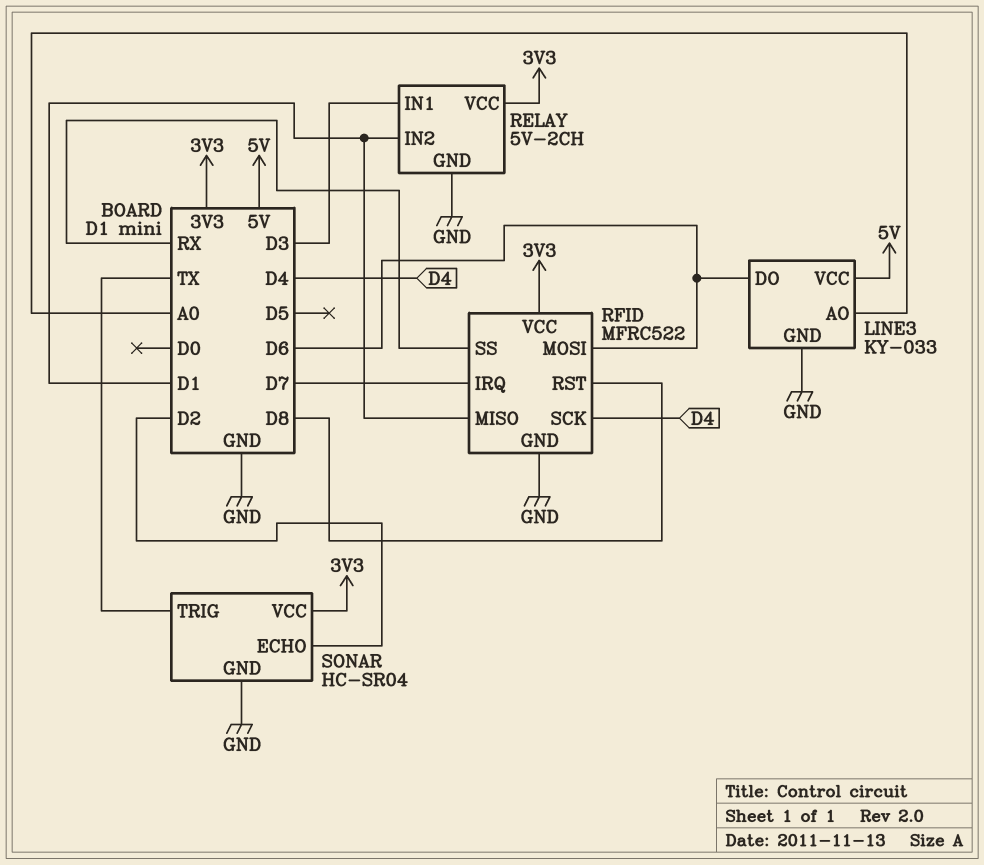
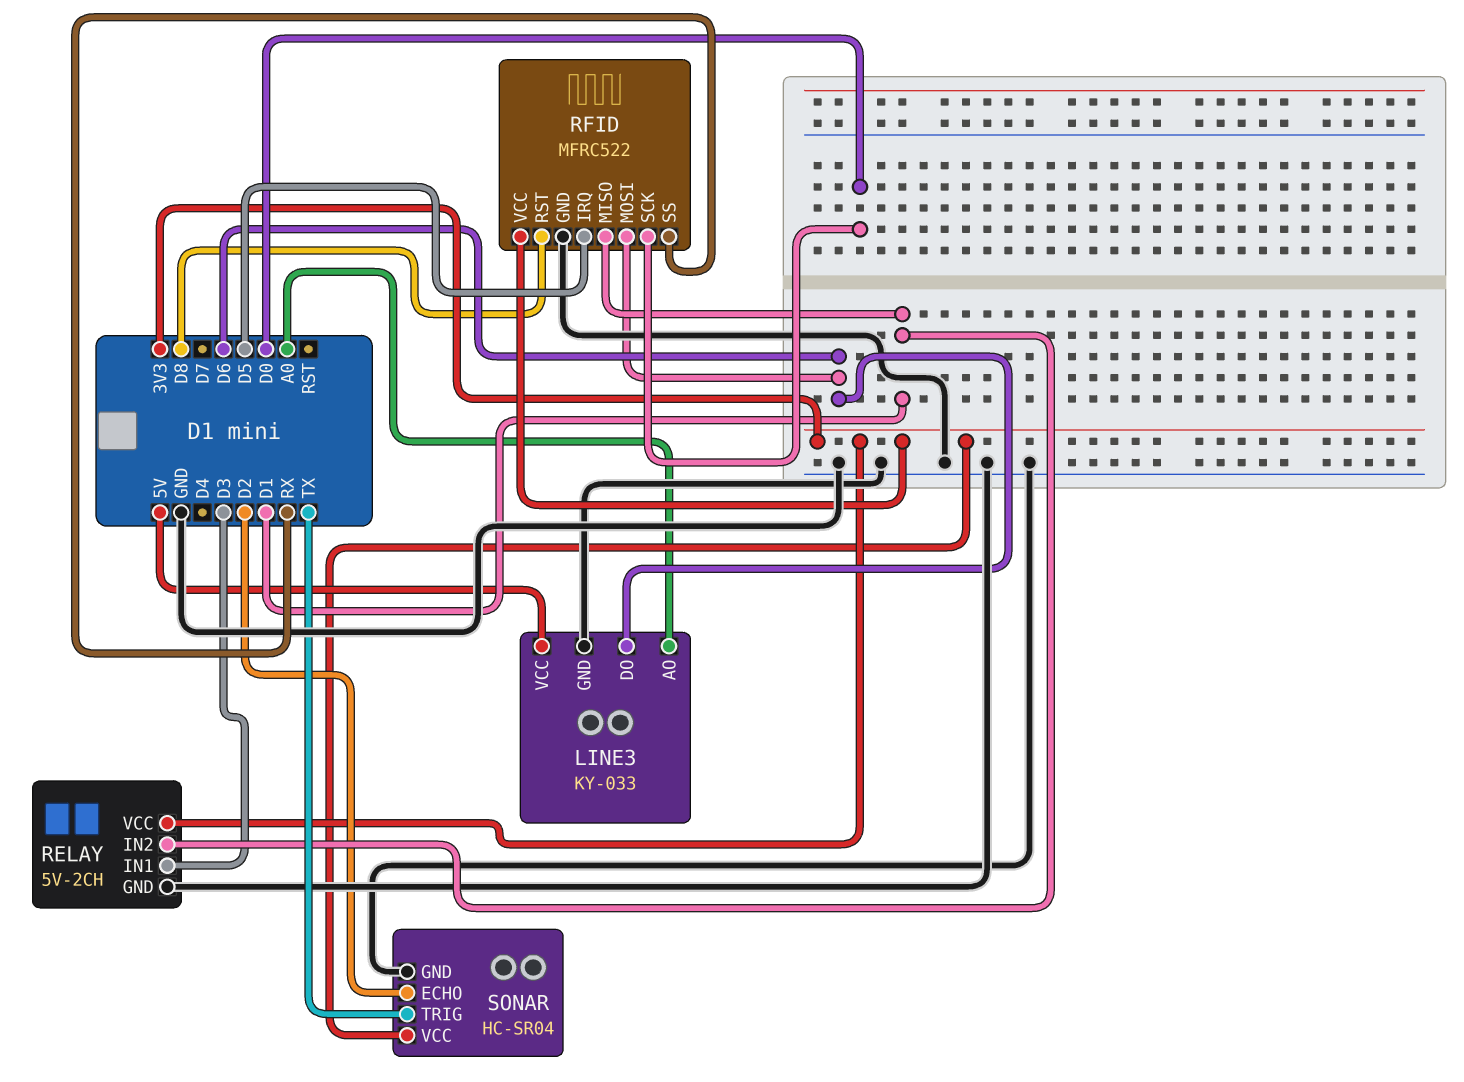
RFID pin IRQ: D7 -> D5
RFID pin SCK: D4 -> D0

